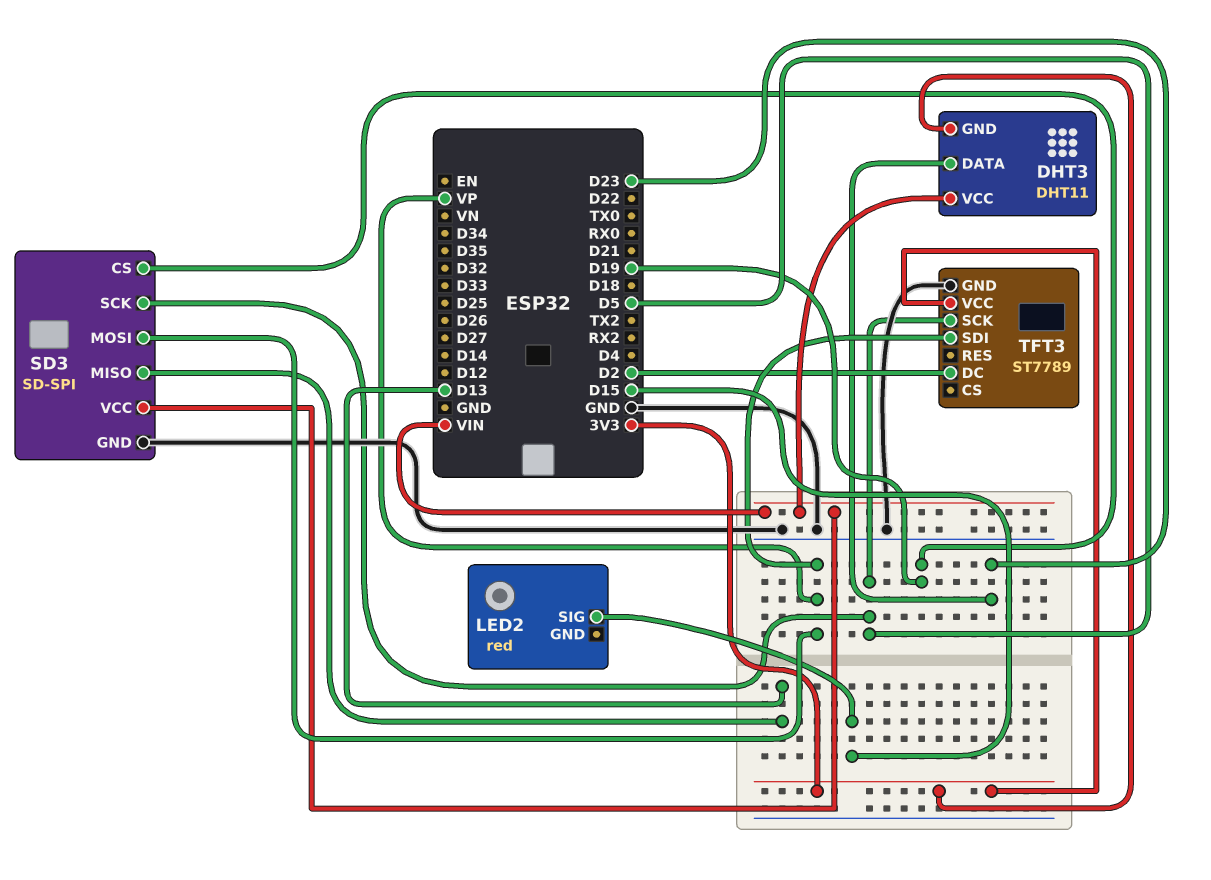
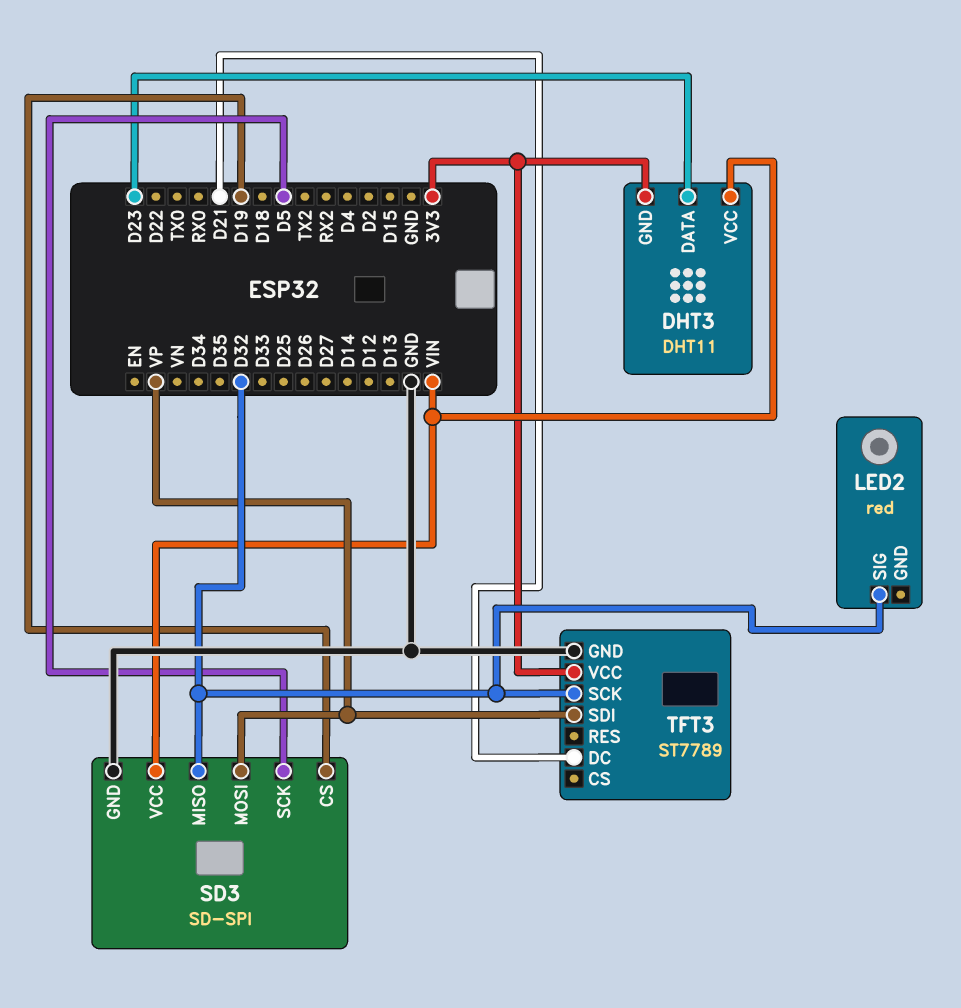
LED2 pin SIG: D15 -> D32
SD3 pin MISO: D13 -> D32
TFT3 pin DC: D2 -> D21
TFT3 pin SCK: D5 -> D32

